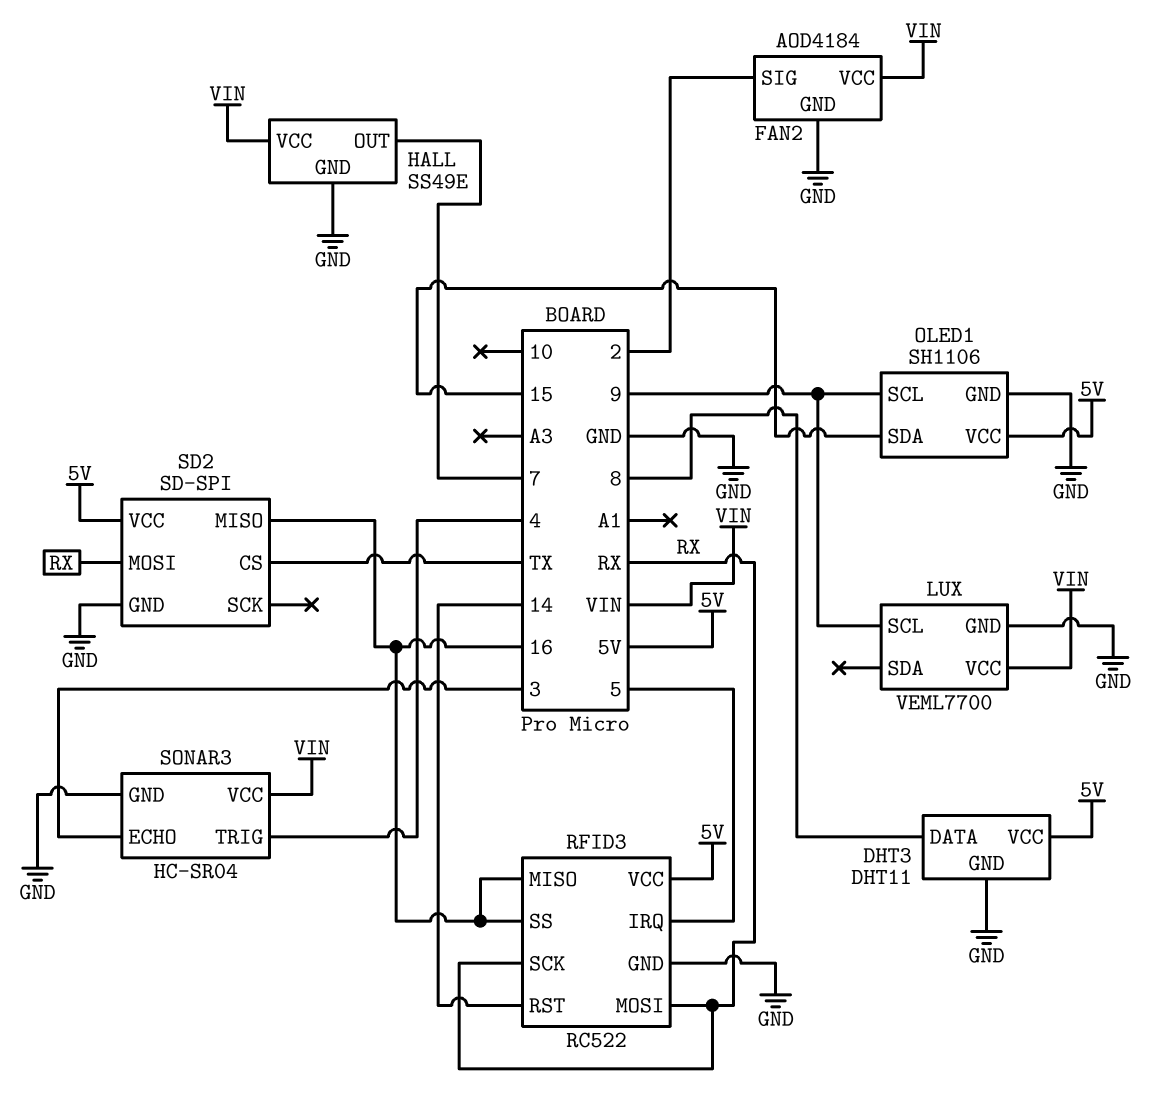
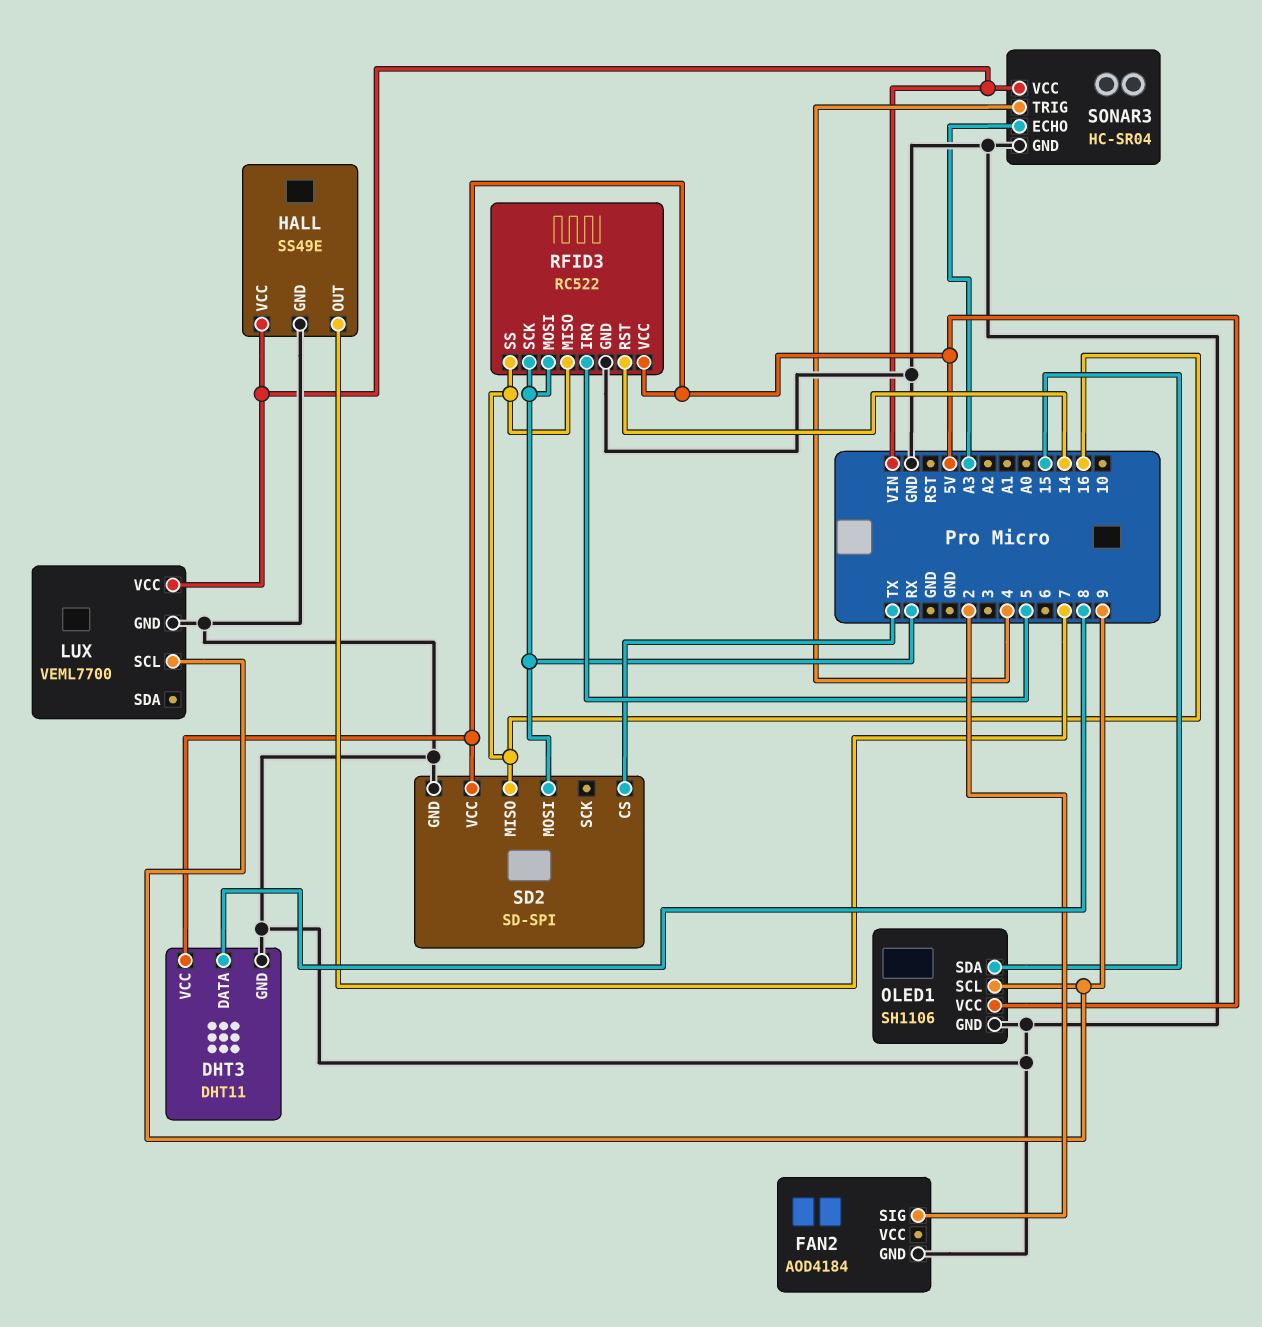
FAN2 pin VCC: VIN -> none
SONAR3 pin ECHO: 3 -> A3

